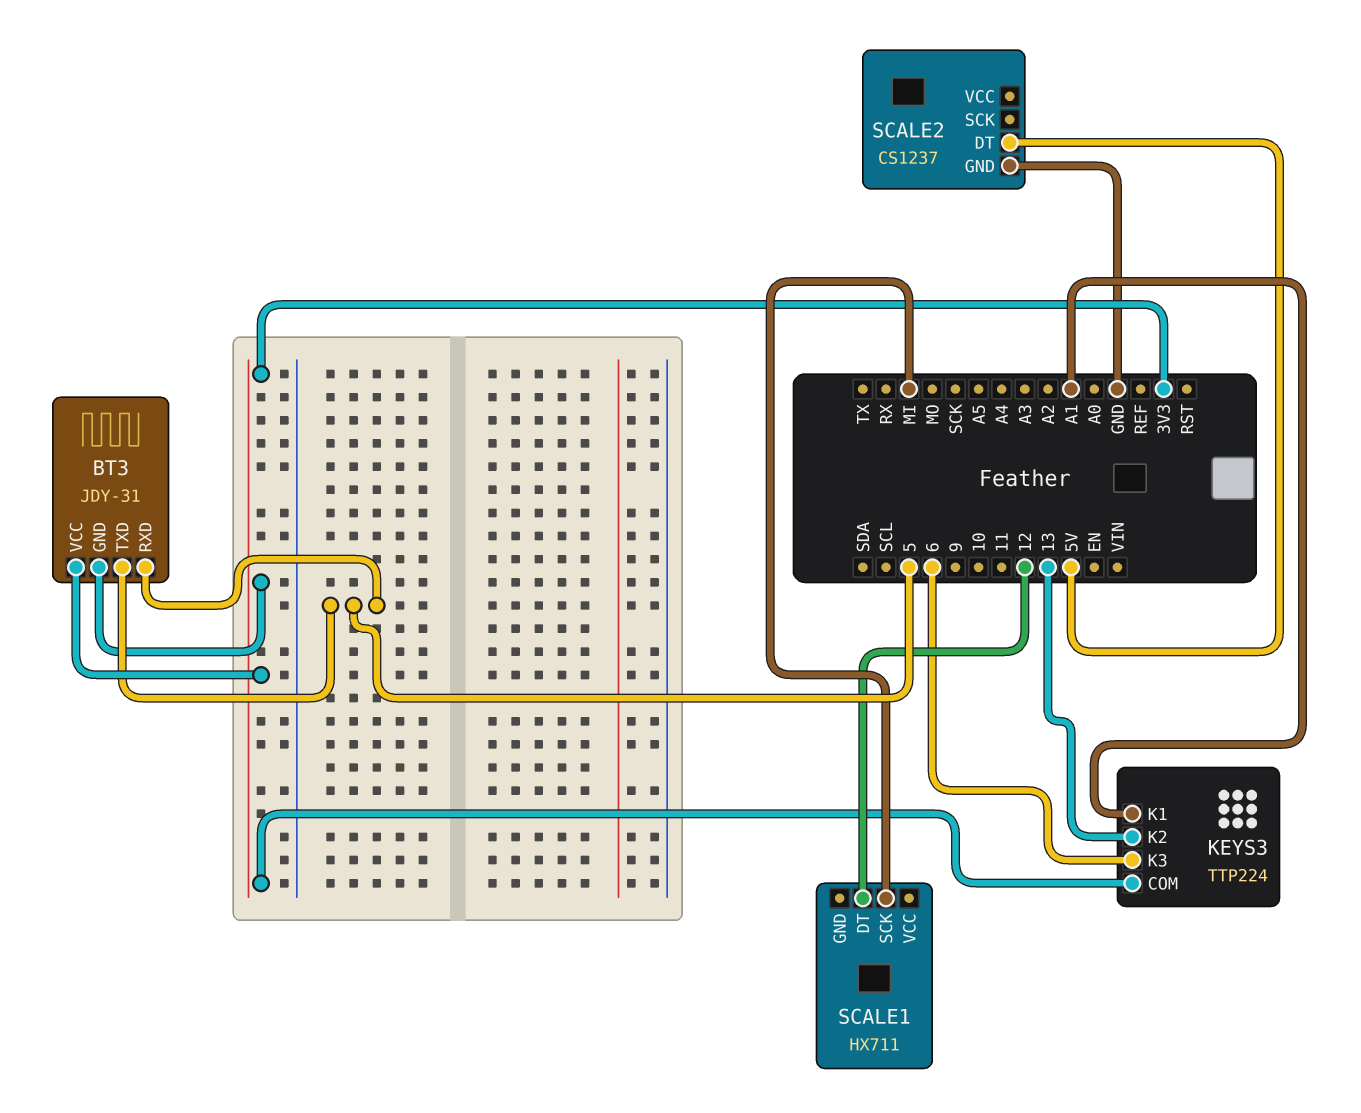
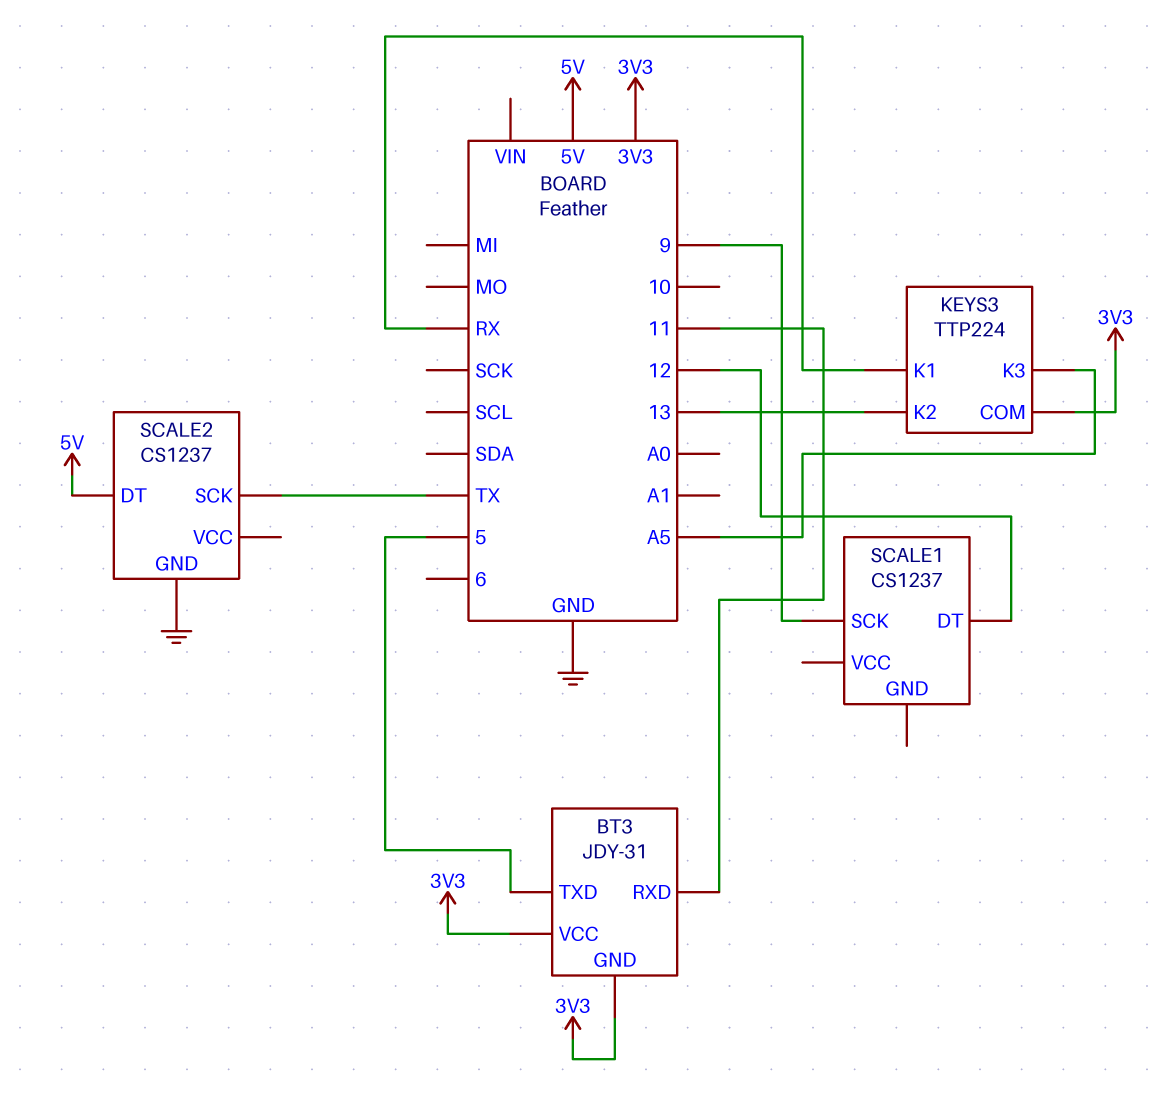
BT3 pin RXD: 5 -> 11
KEYS3 pin K1: A1 -> RX
KEYS3 pin K3: 6 -> A5
SCALE1: HX711 -> CS1237
SCALE1 pin SCK: MI -> 9
SCALE2 pin SCK: none -> TX

